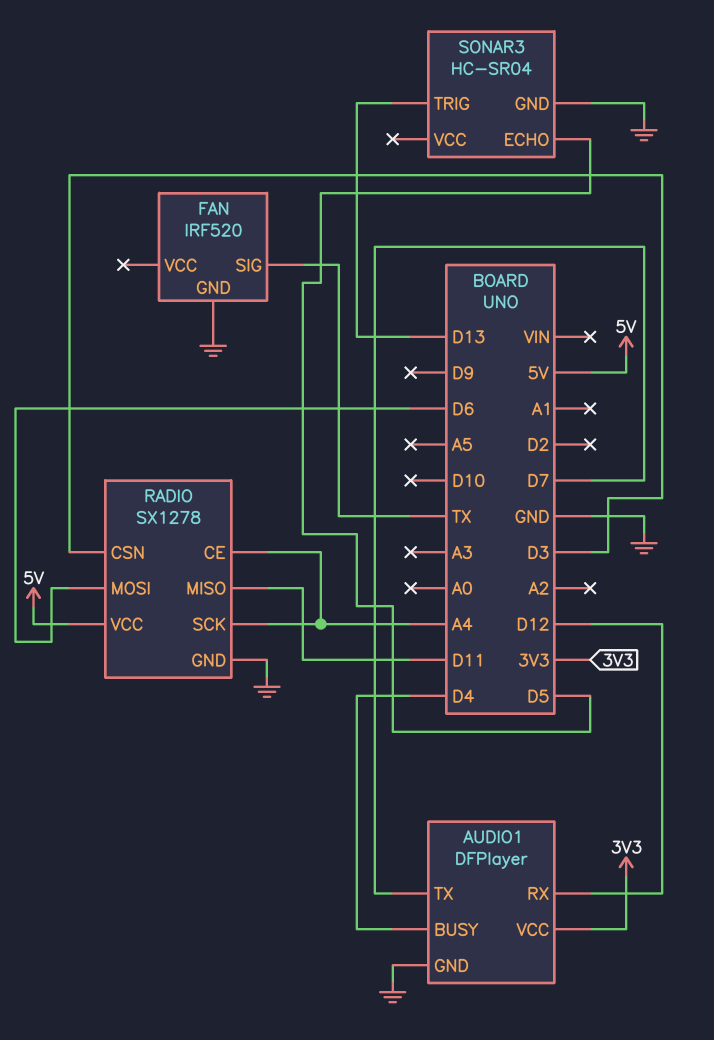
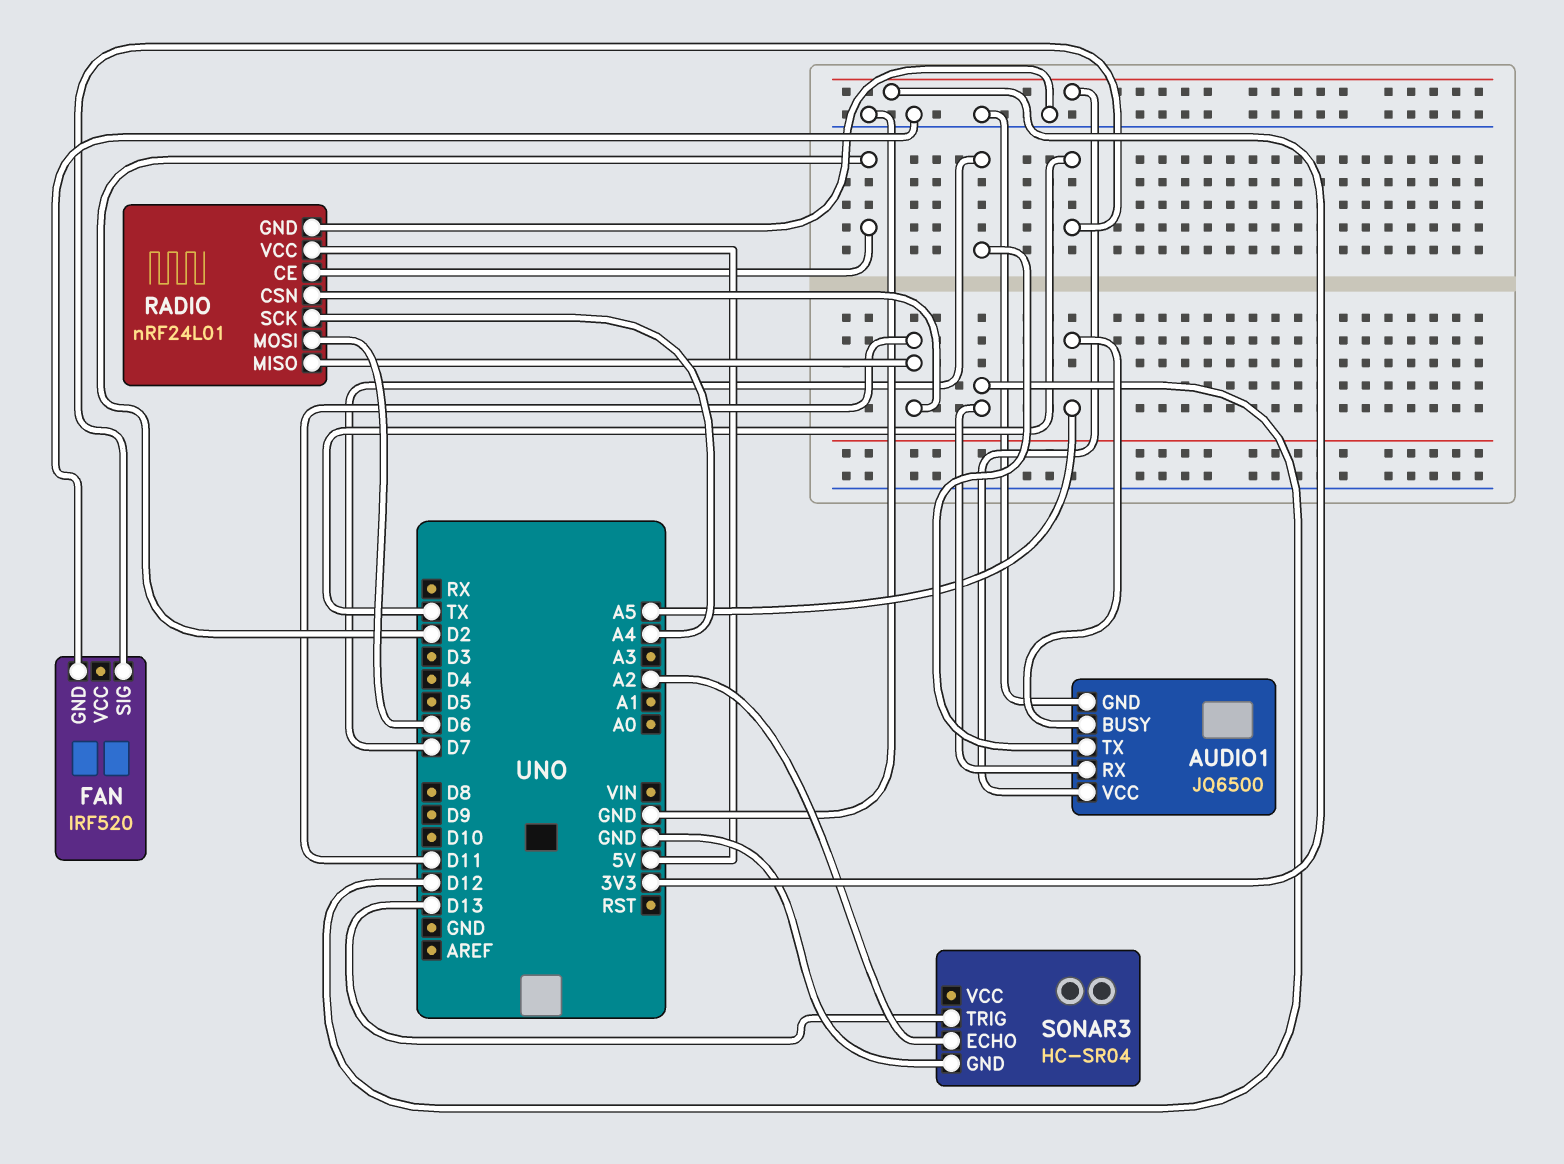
AUDIO1: DFPlayer -> JQ6500
AUDIO1 pin BUSY: D4 -> A5
RADIO: SX1278 -> nRF24L01
RADIO pin CE: A4 -> D2
RADIO pin CSN: D3 -> D11
SONAR3 pin ECHO: D5 -> A2

